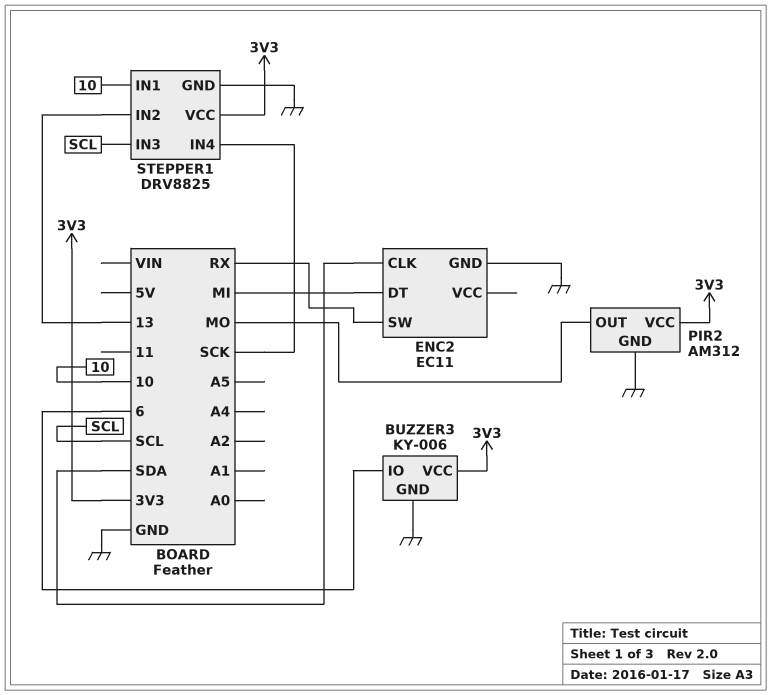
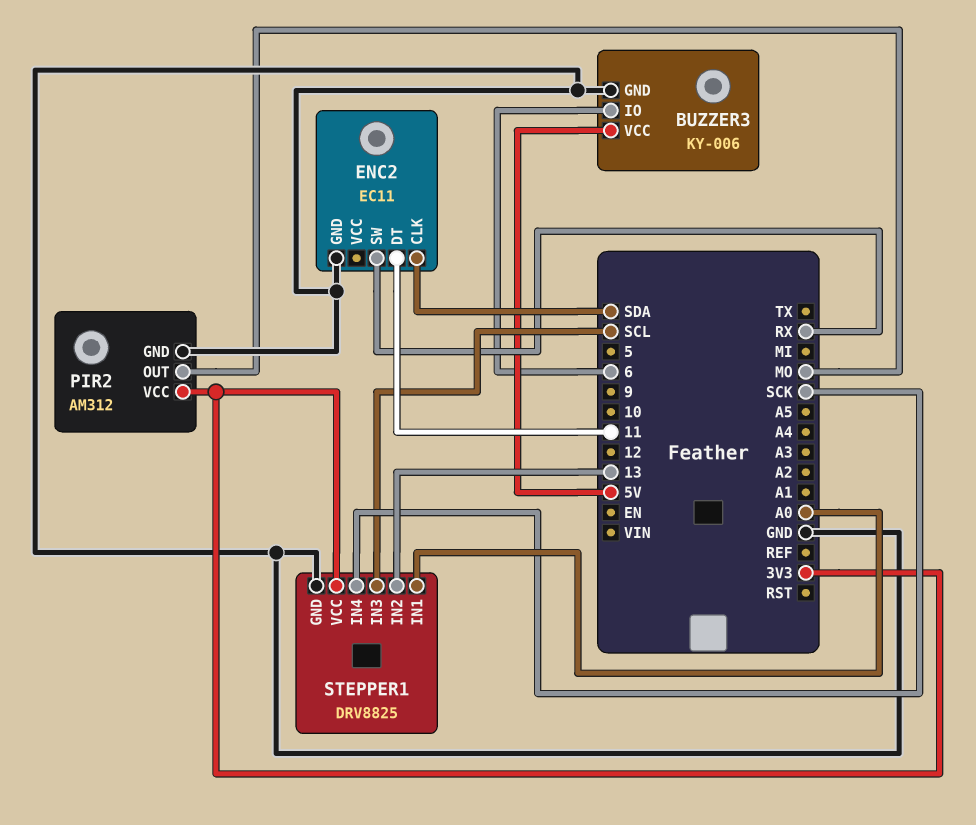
BUZZER3 pin VCC: 3V3 -> 5V
ENC2 pin DT: MI -> 11
STEPPER1 pin IN1: 10 -> A0

